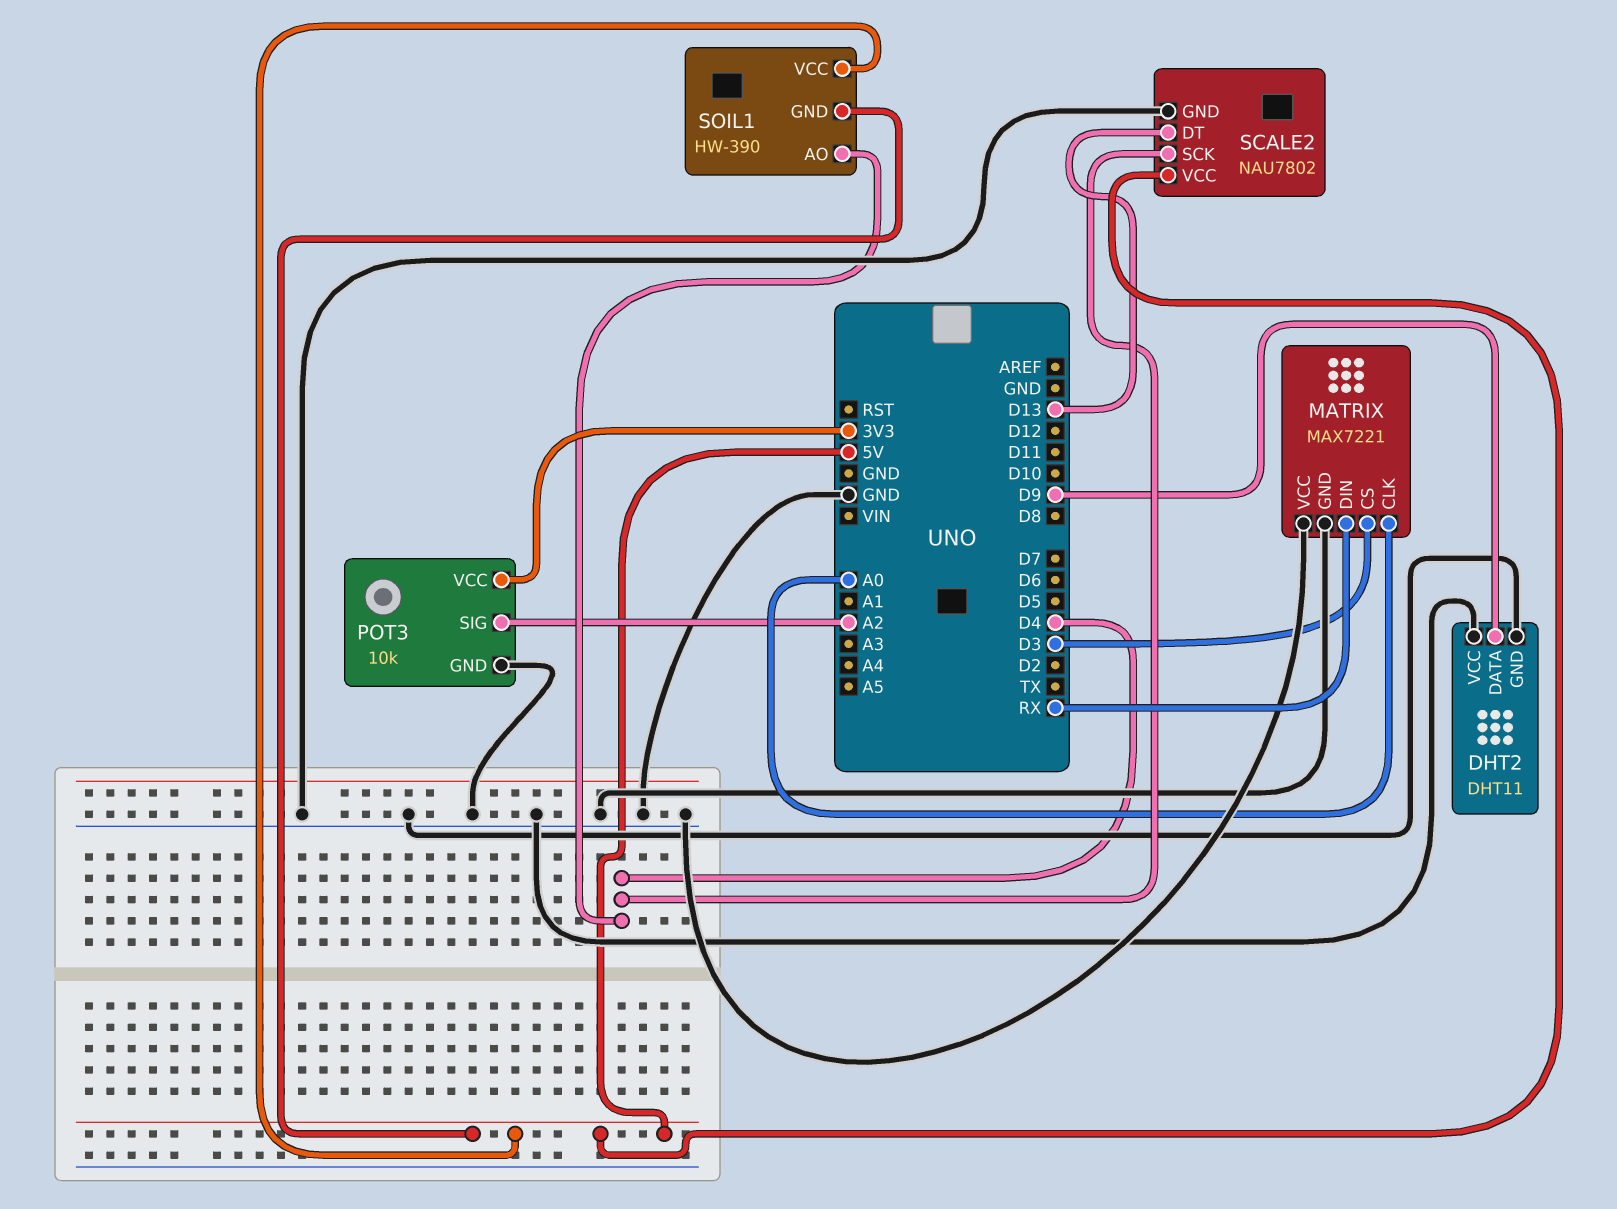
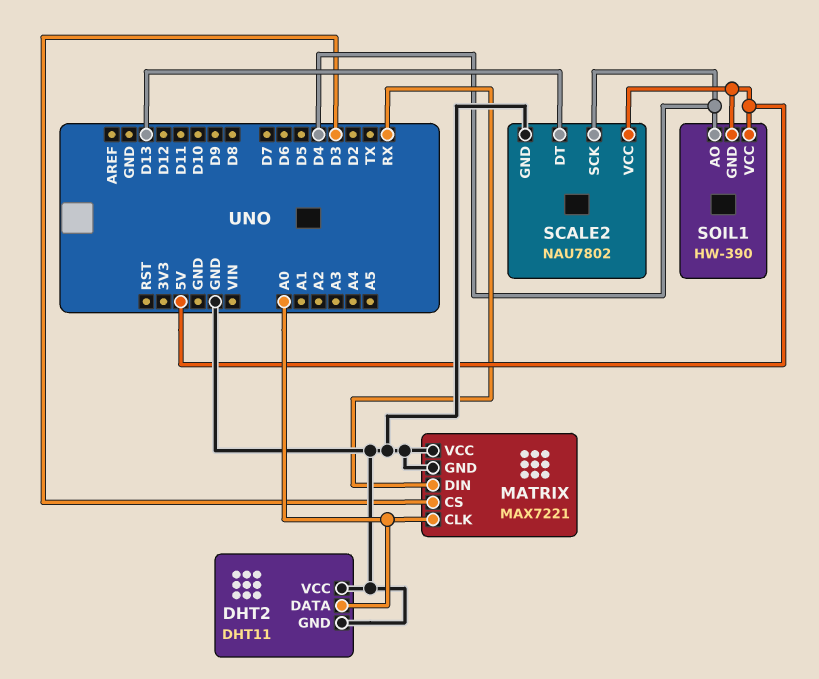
DHT2 pin DATA: D9 -> A0
POT3: 10k -> none
POT3 pin GND: GND -> none
POT3 pin SIG: A2 -> none
POT3 pin VCC: 3V3 -> none

